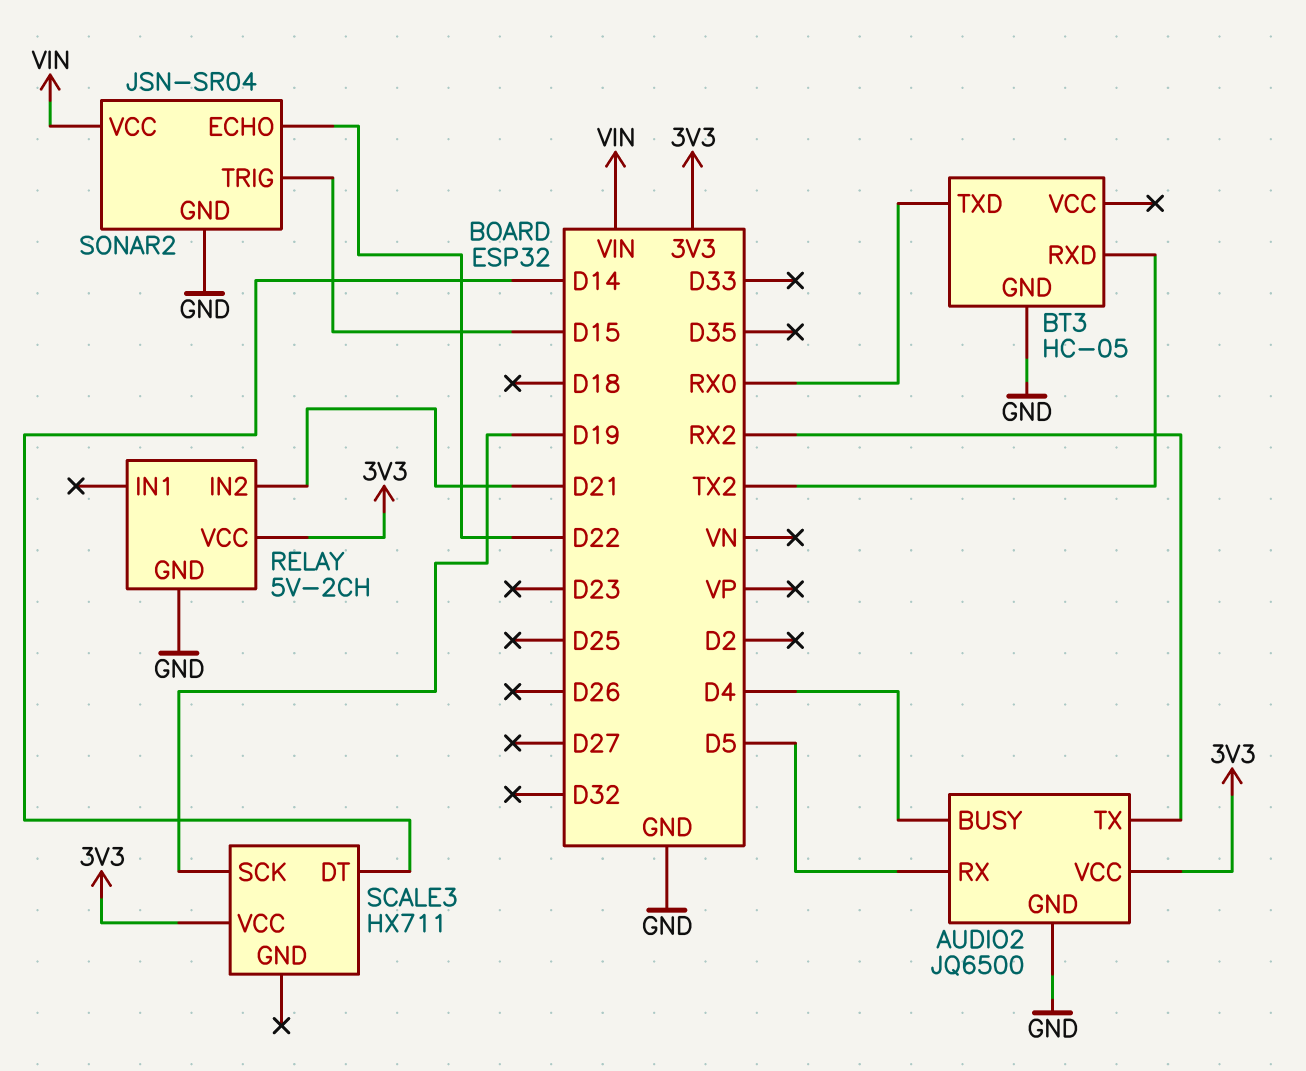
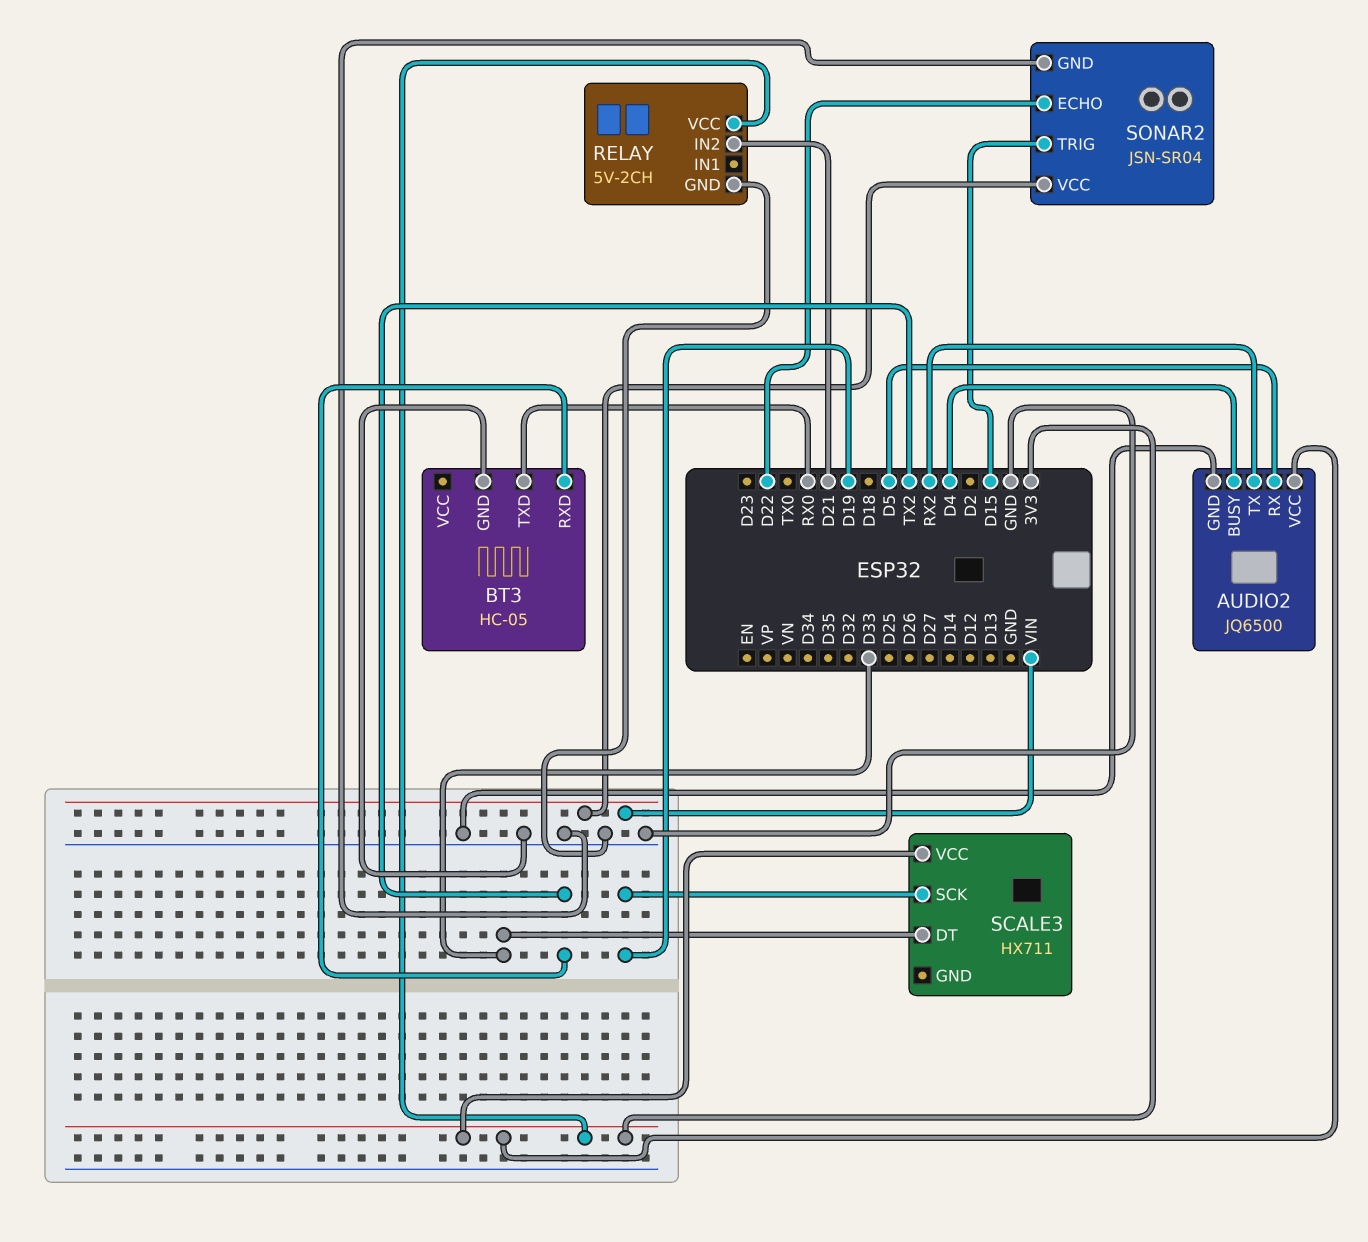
SCALE3 pin DT: D14 -> D33

